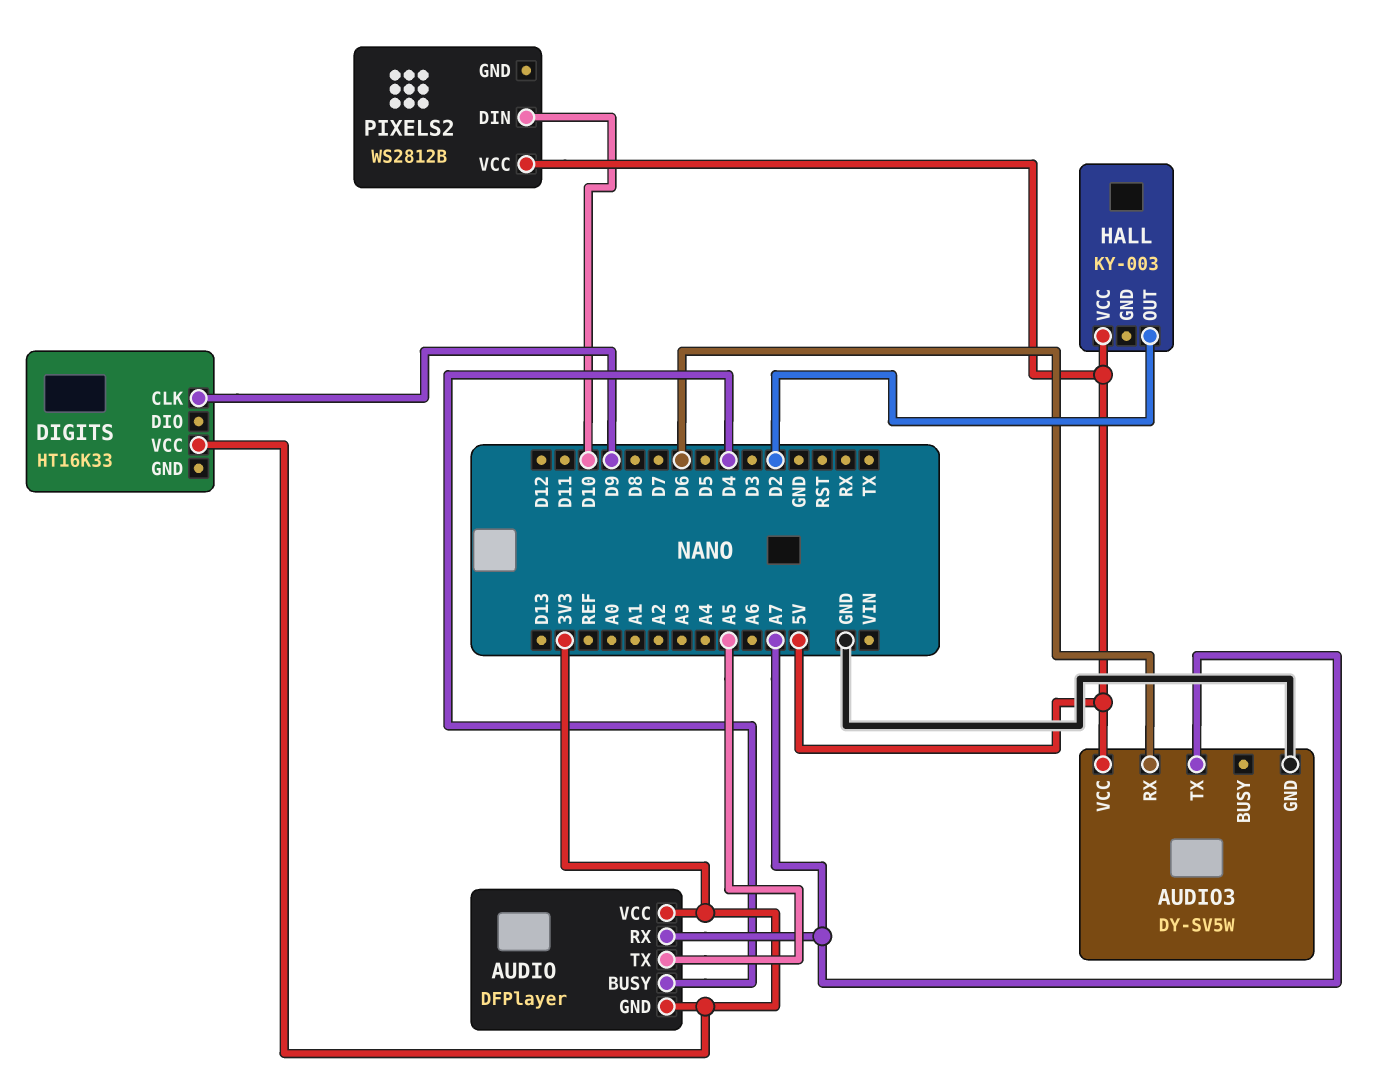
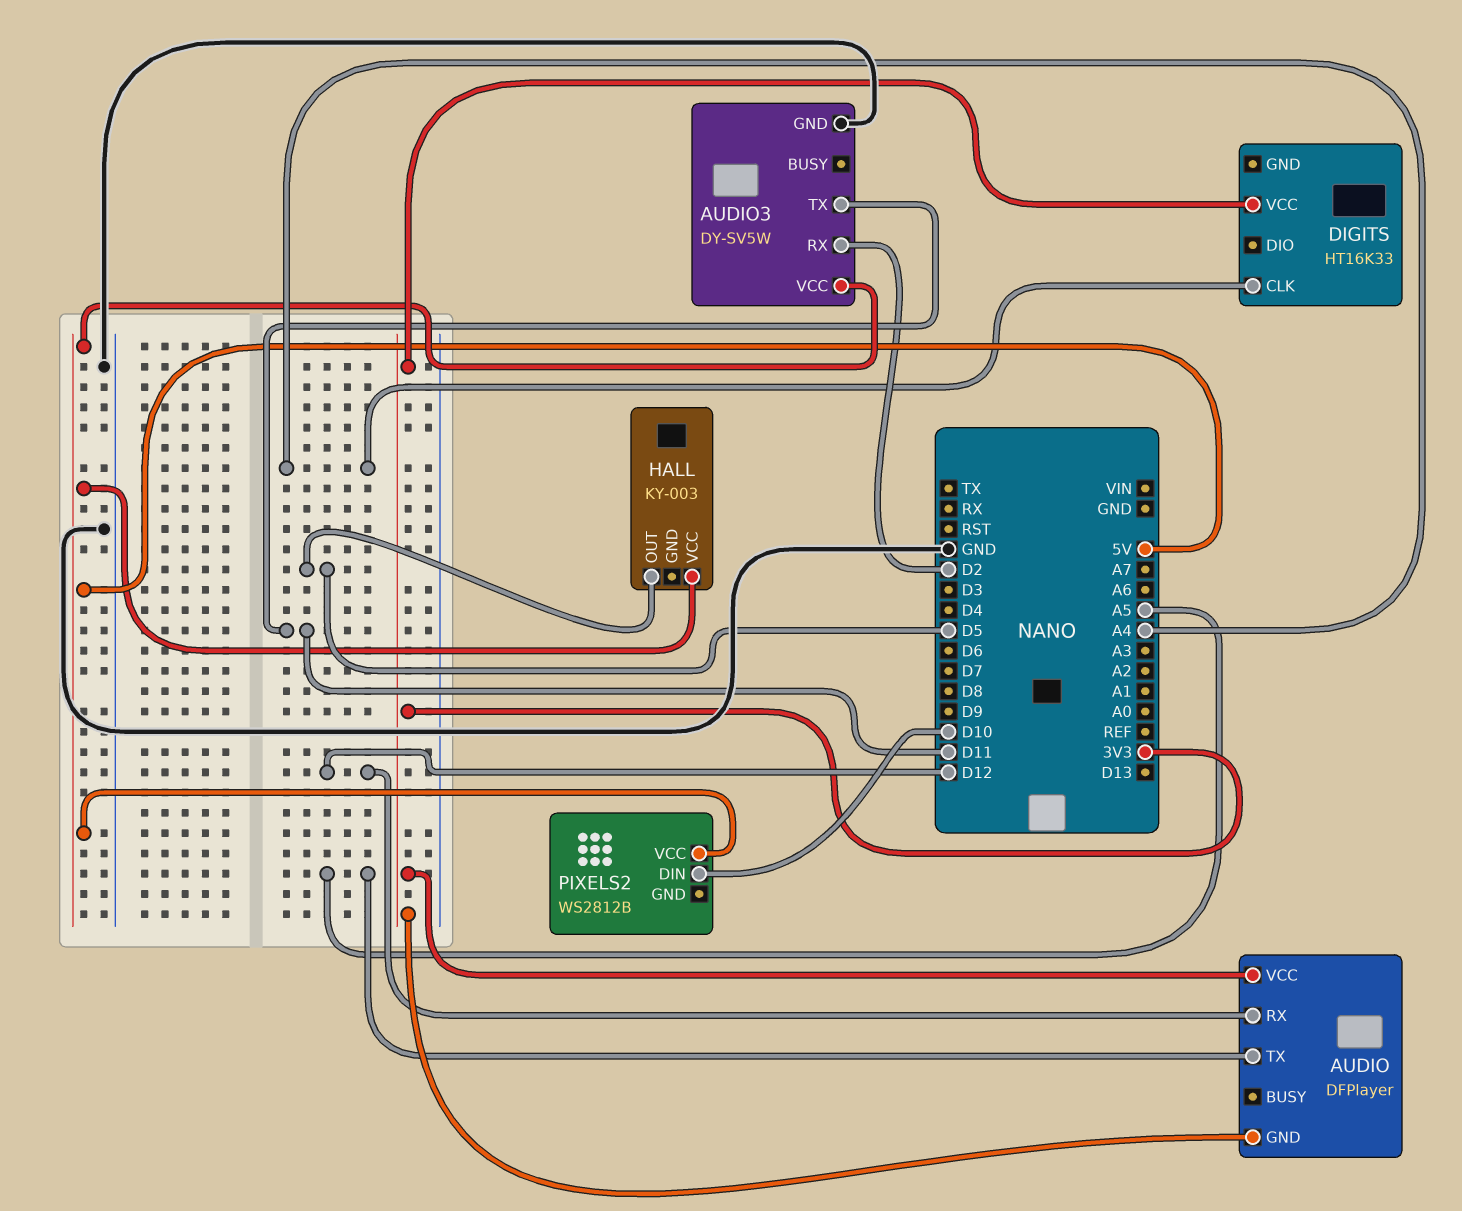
AUDIO pin BUSY: D4 -> none
AUDIO pin RX: A7 -> D12
AUDIO3 pin RX: D6 -> D2
AUDIO3 pin TX: A7 -> D11
DIGITS pin CLK: D9 -> A4
HALL pin OUT: D2 -> D5

